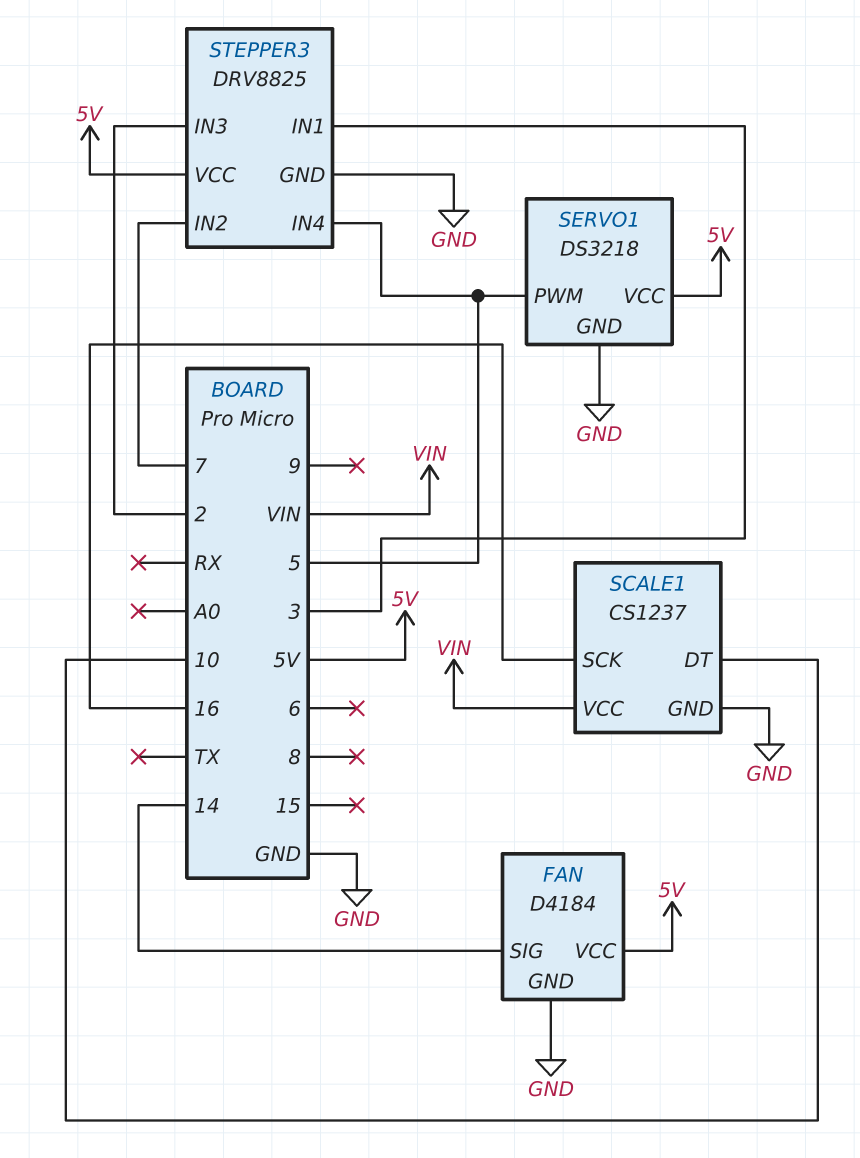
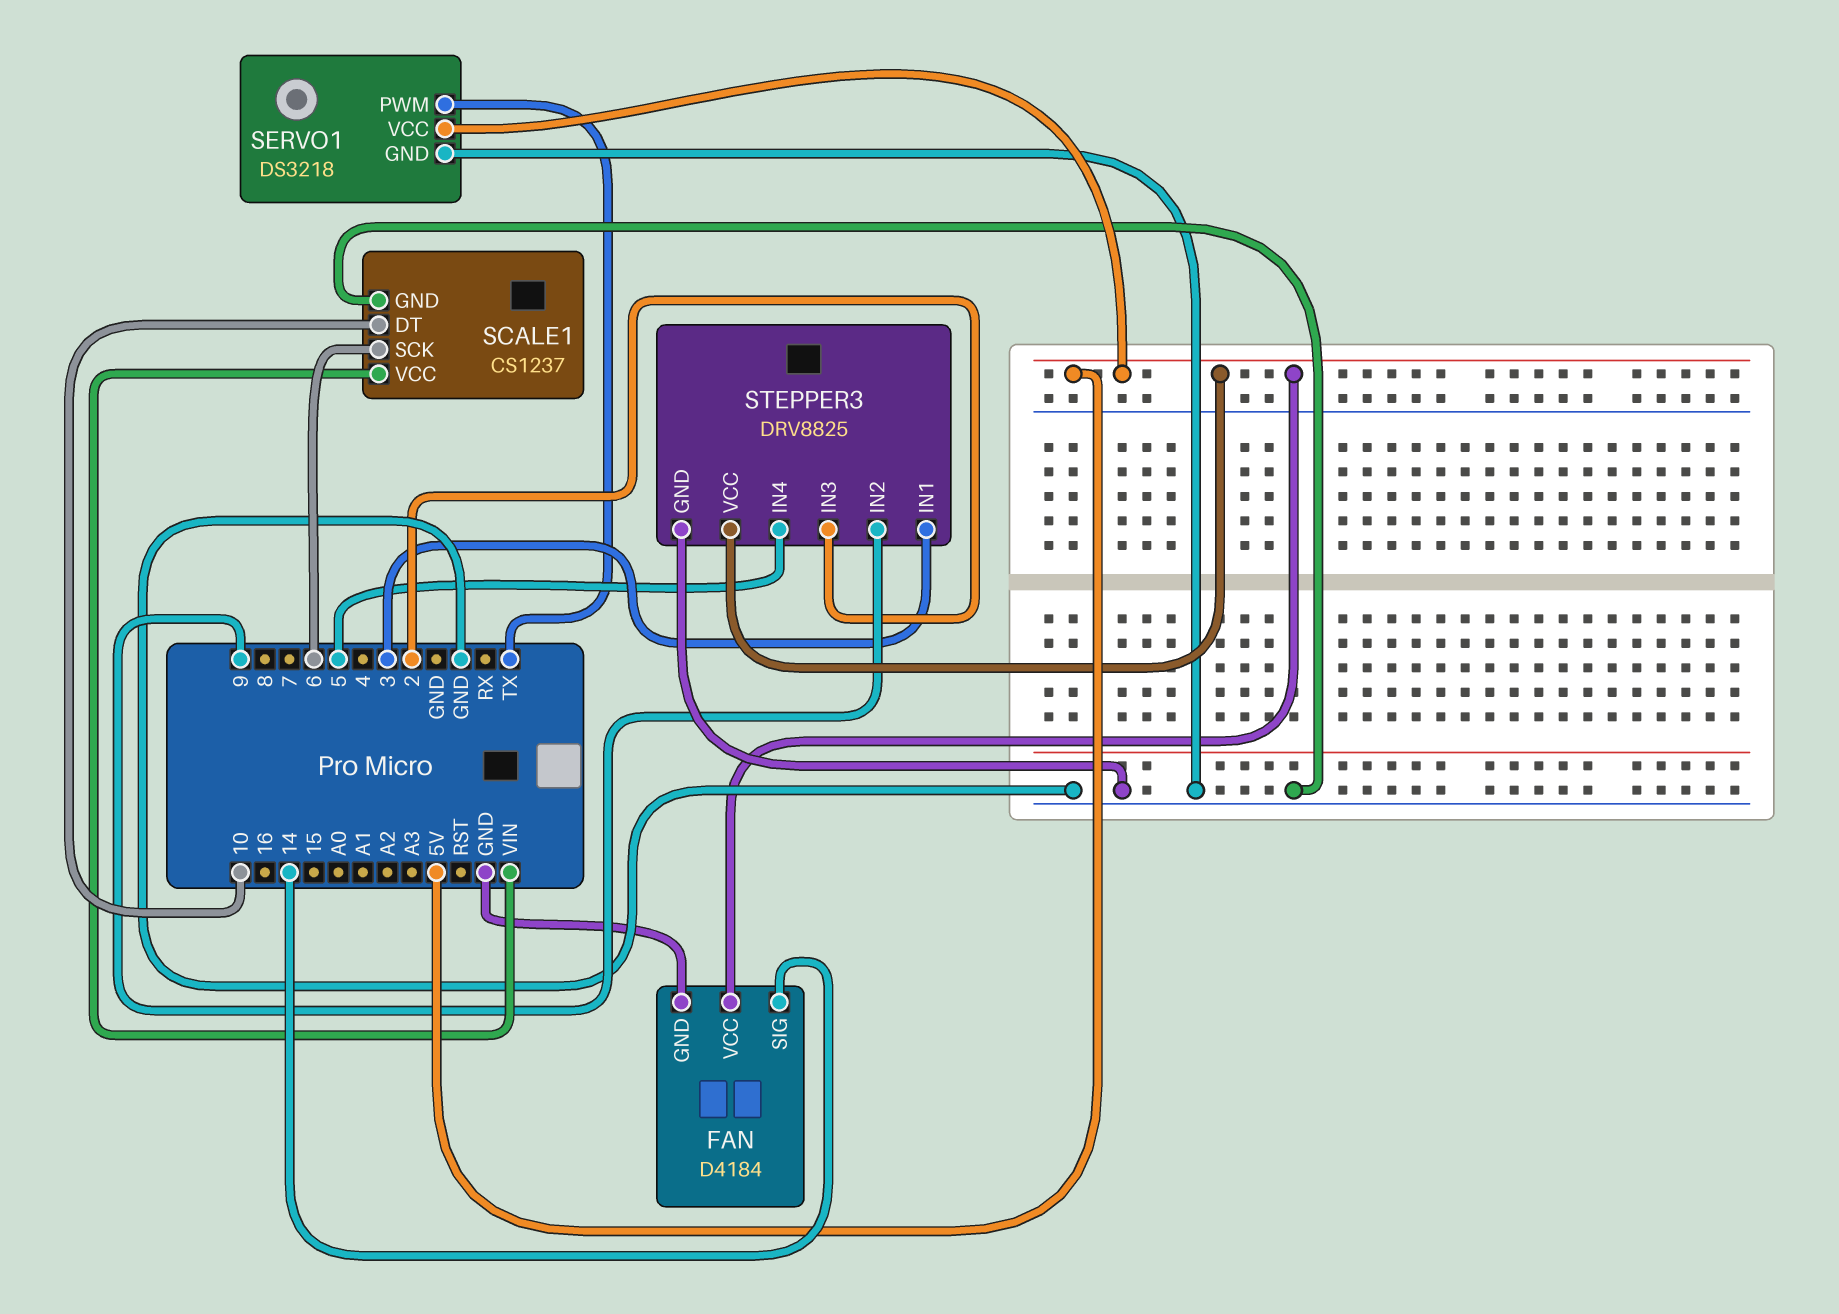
SCALE1 pin SCK: 16 -> 6
SERVO1 pin PWM: 5 -> TX
STEPPER3 pin IN2: 7 -> 9

